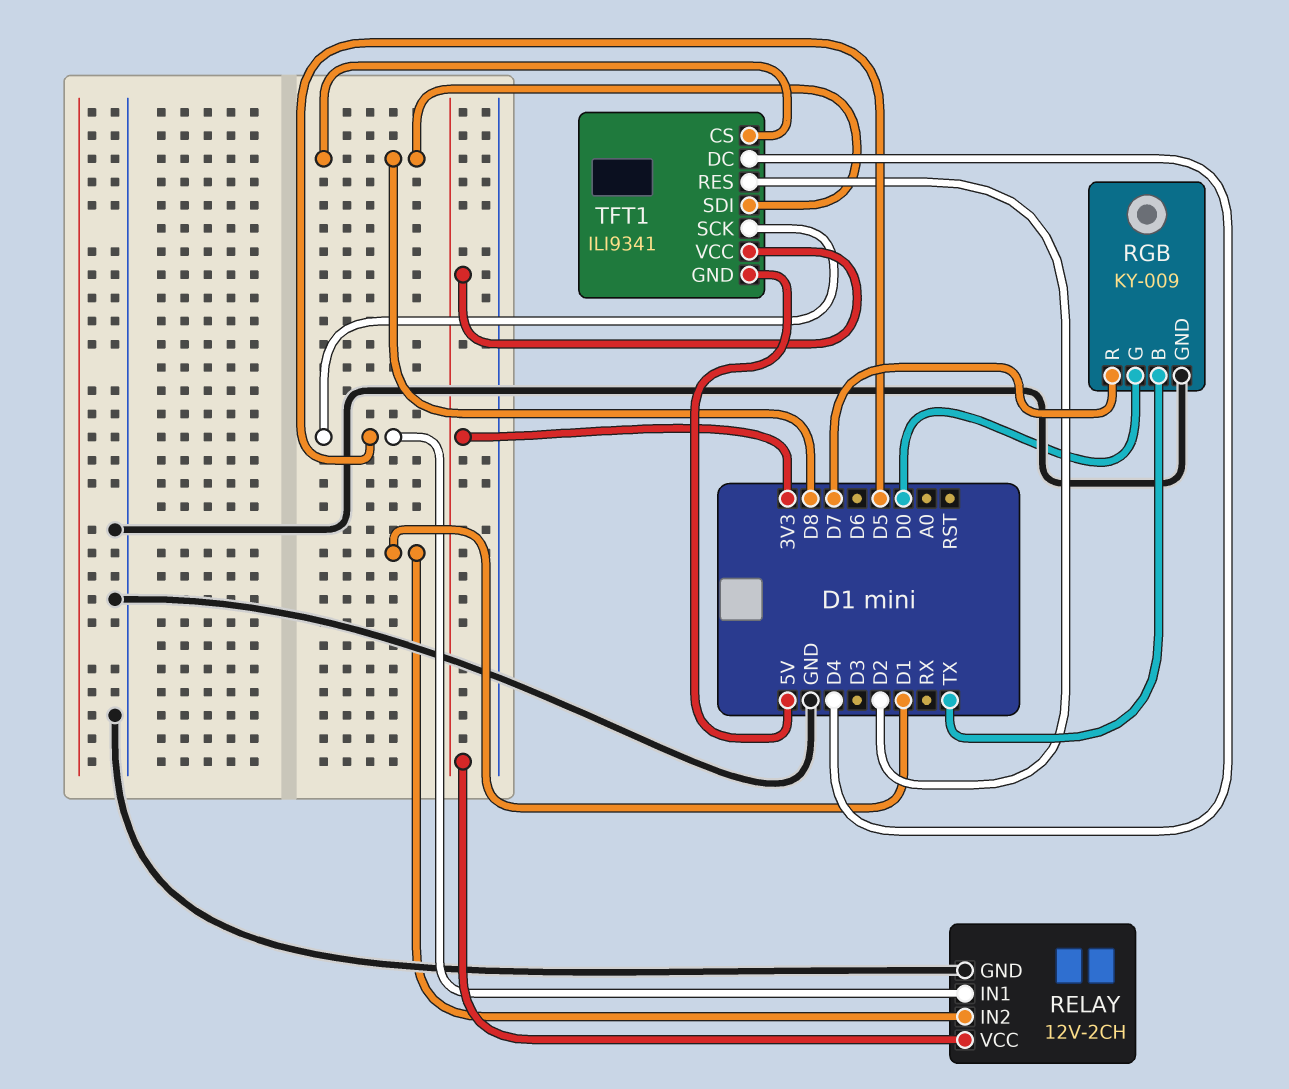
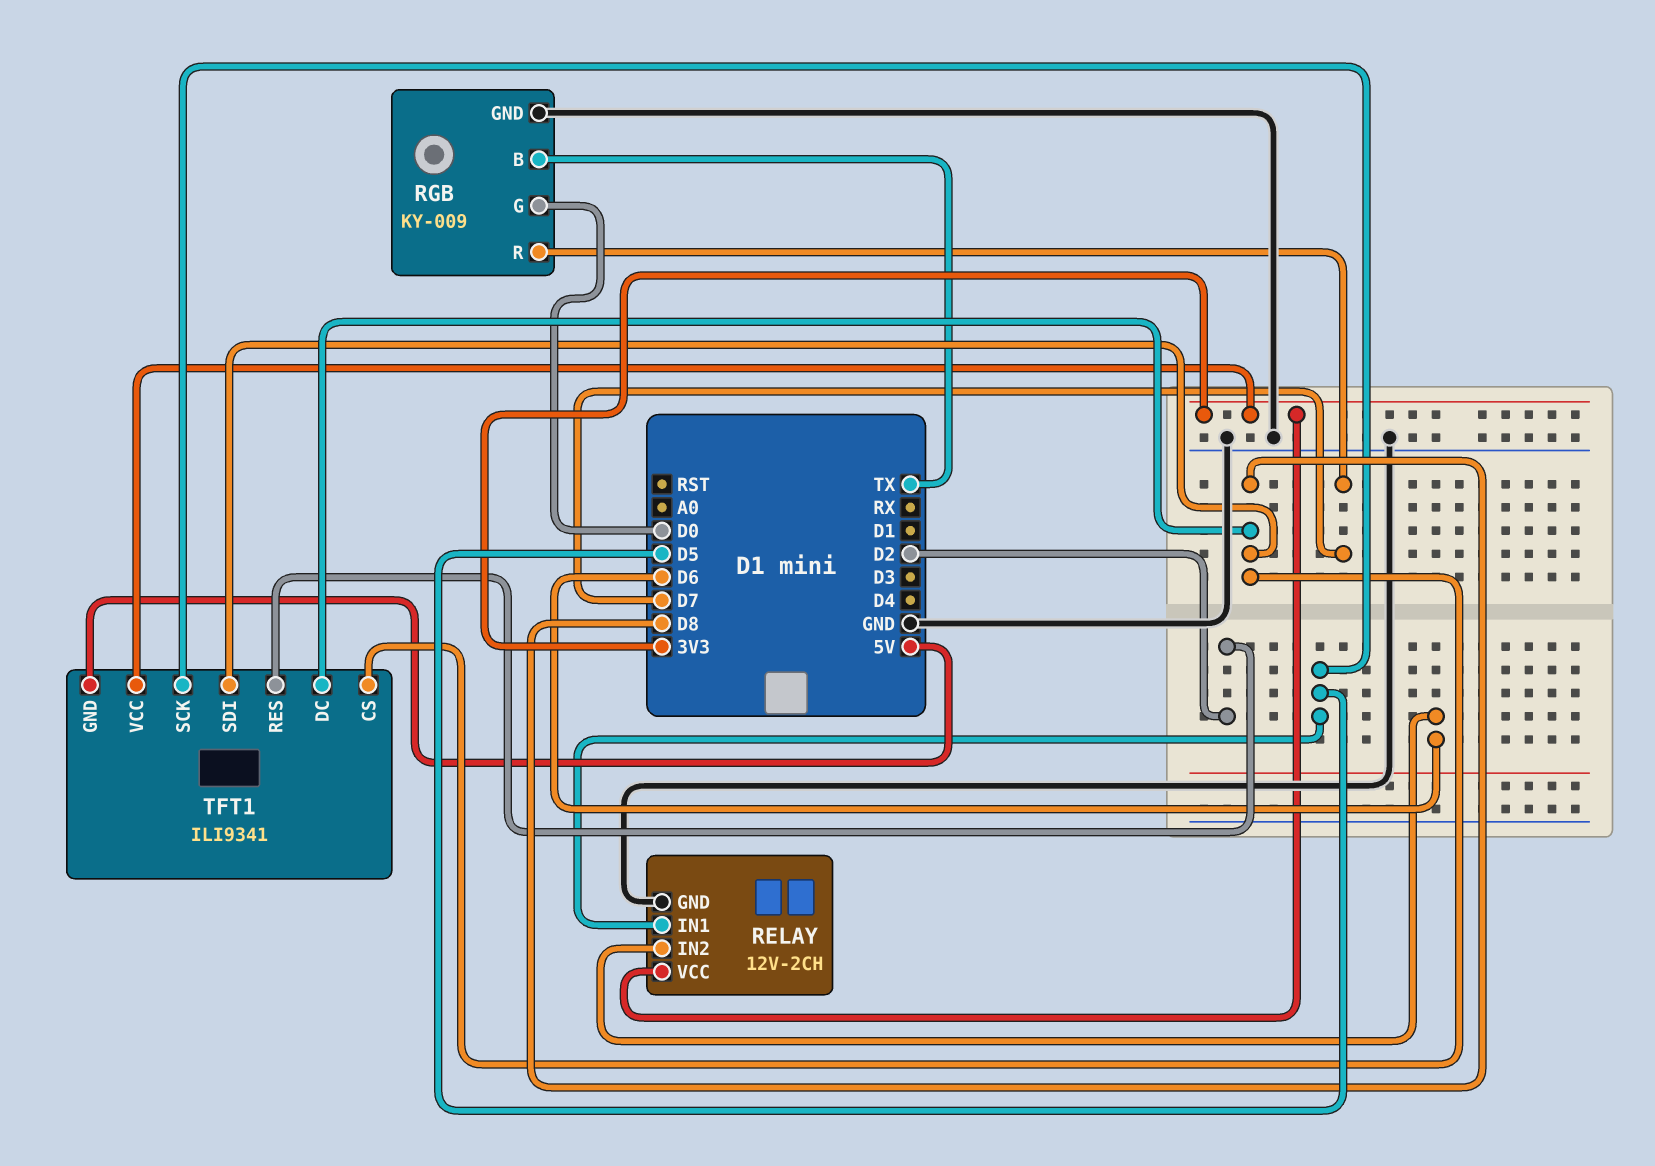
RELAY pin IN2: D1 -> D6
TFT1 pin DC: D4 -> D8

